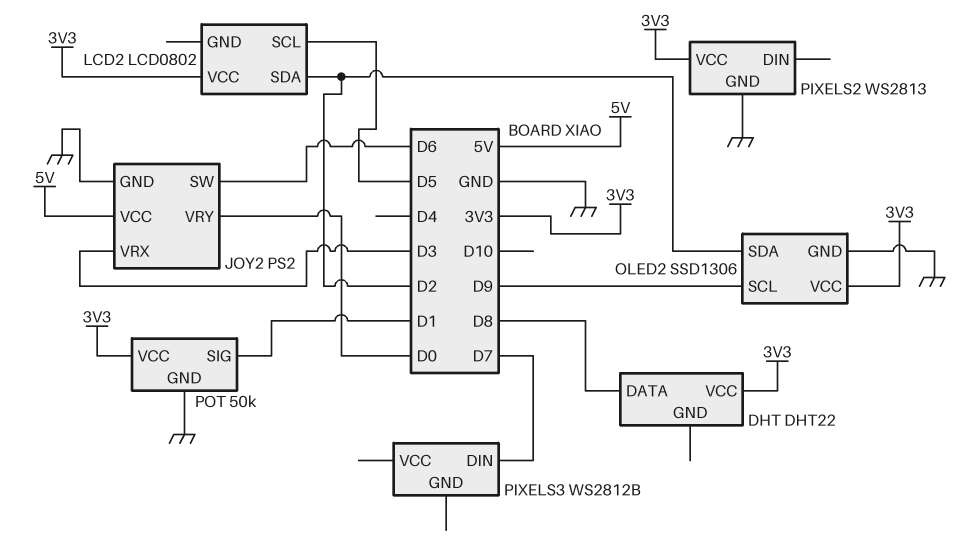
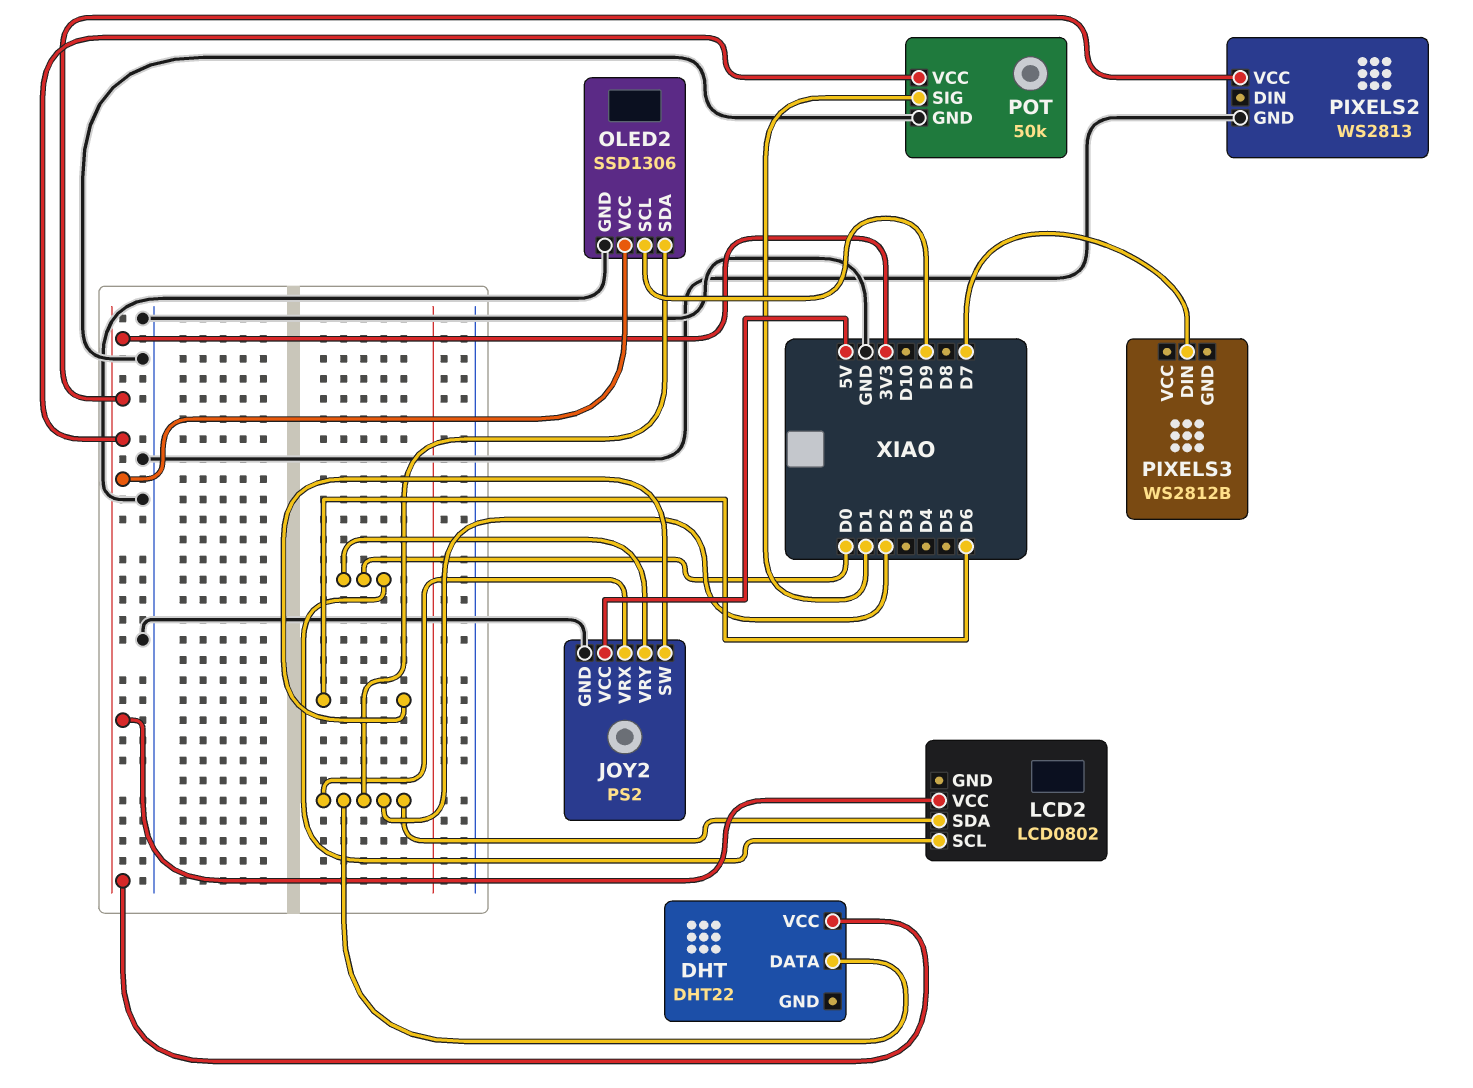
DHT pin DATA: D8 -> D2
JOY2 pin VRX: D3 -> D2
LCD2 pin SCL: D5 -> D0

